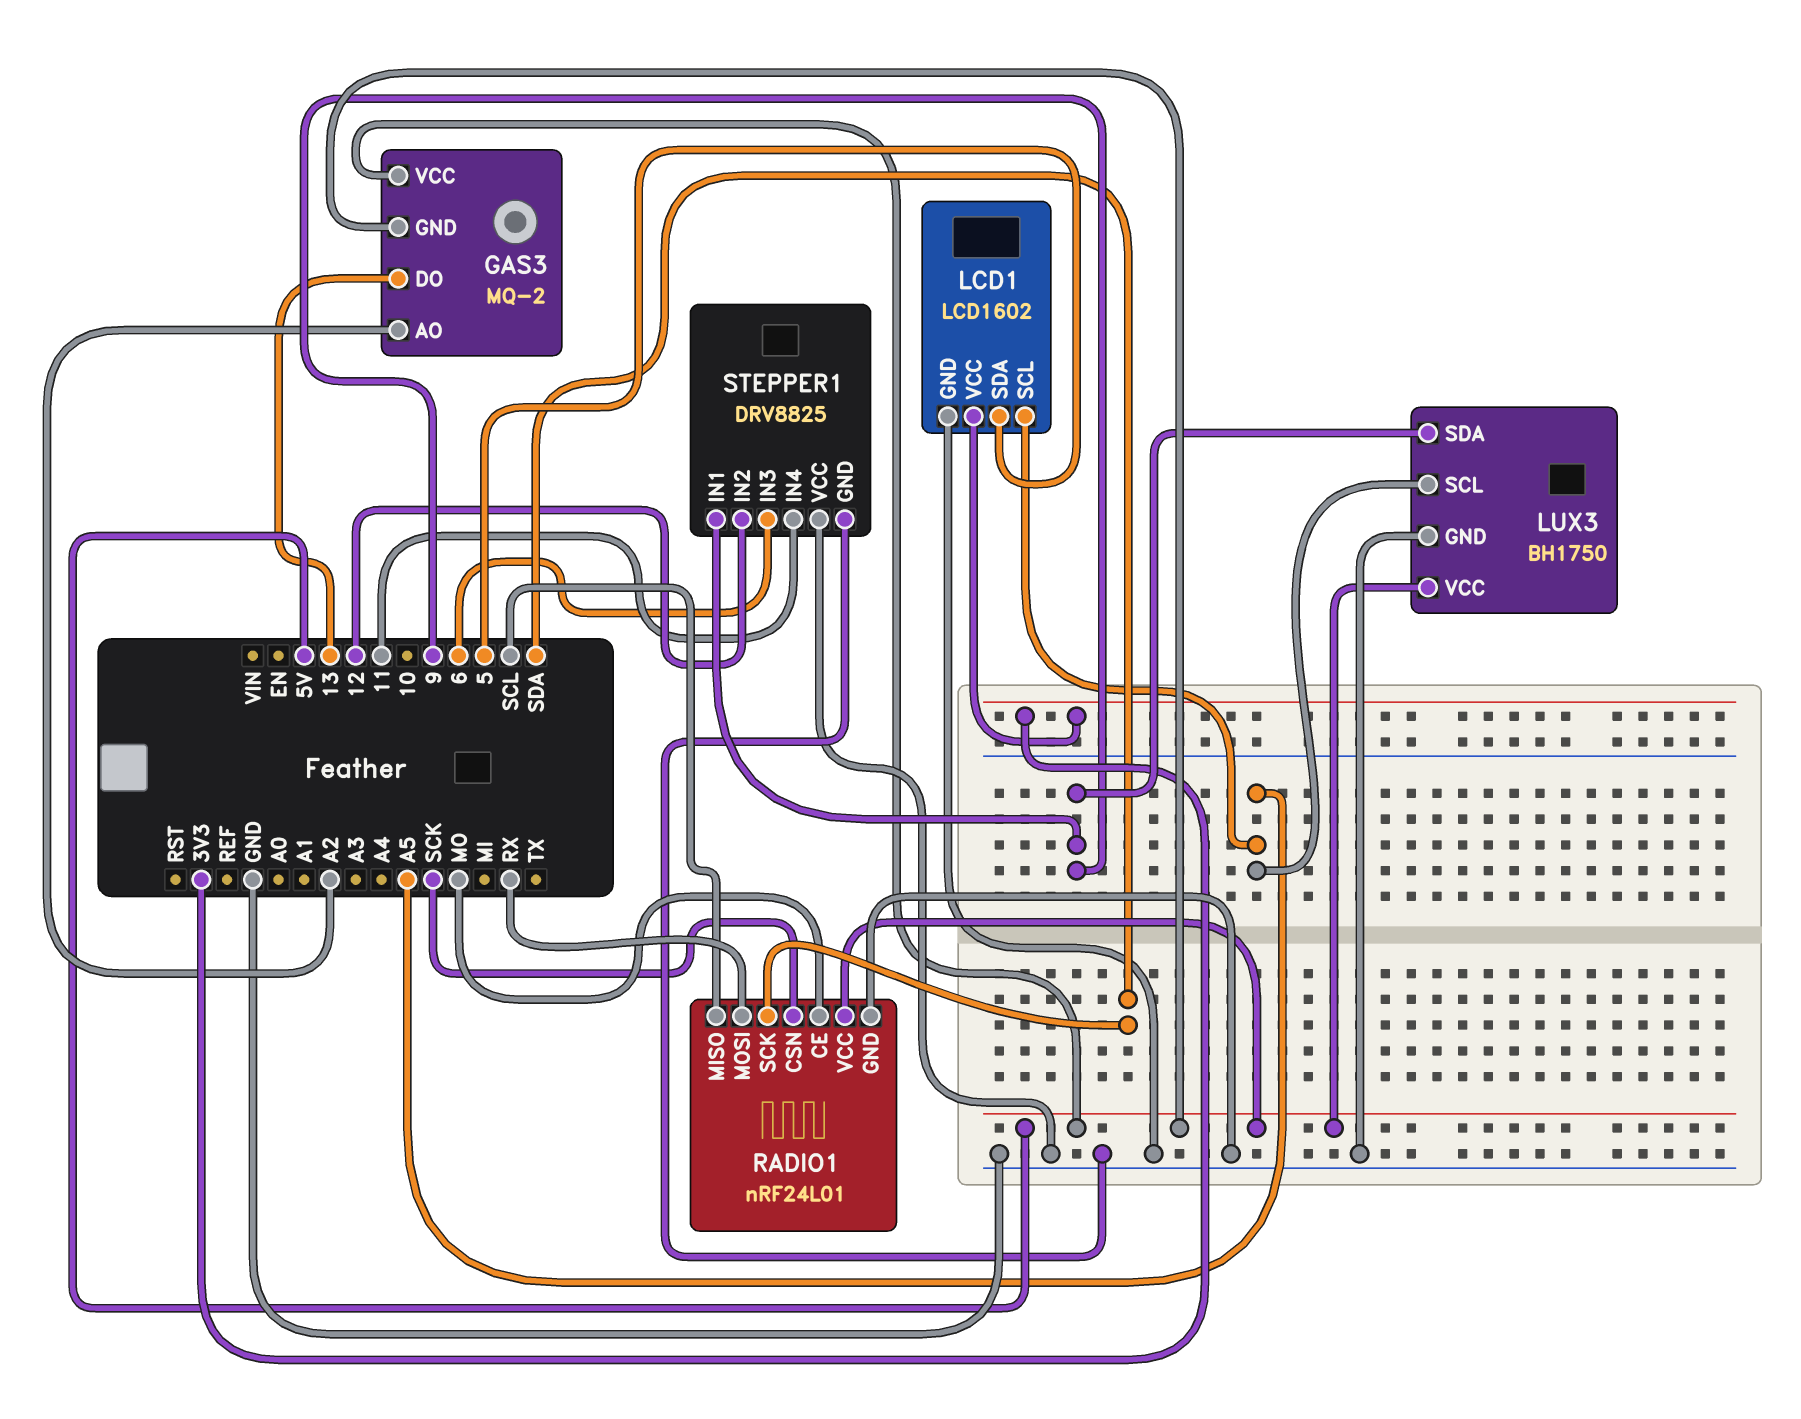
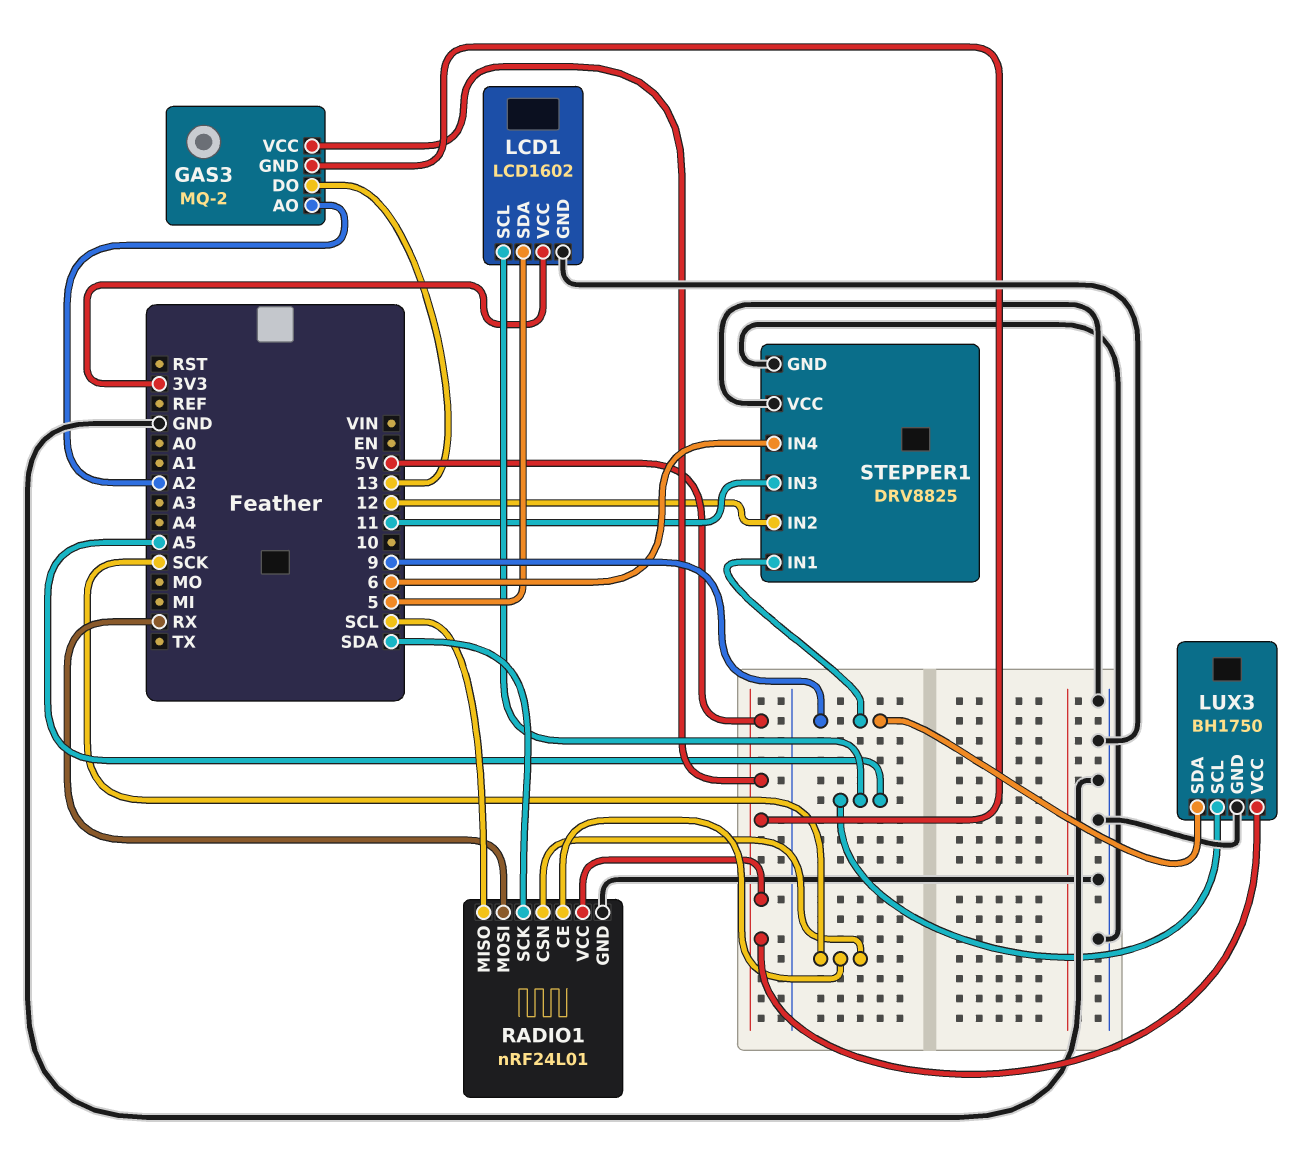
RADIO1 pin CE: MO -> SCK
STEPPER1 pin IN3: 6 -> 11
STEPPER1 pin IN4: 11 -> 6

